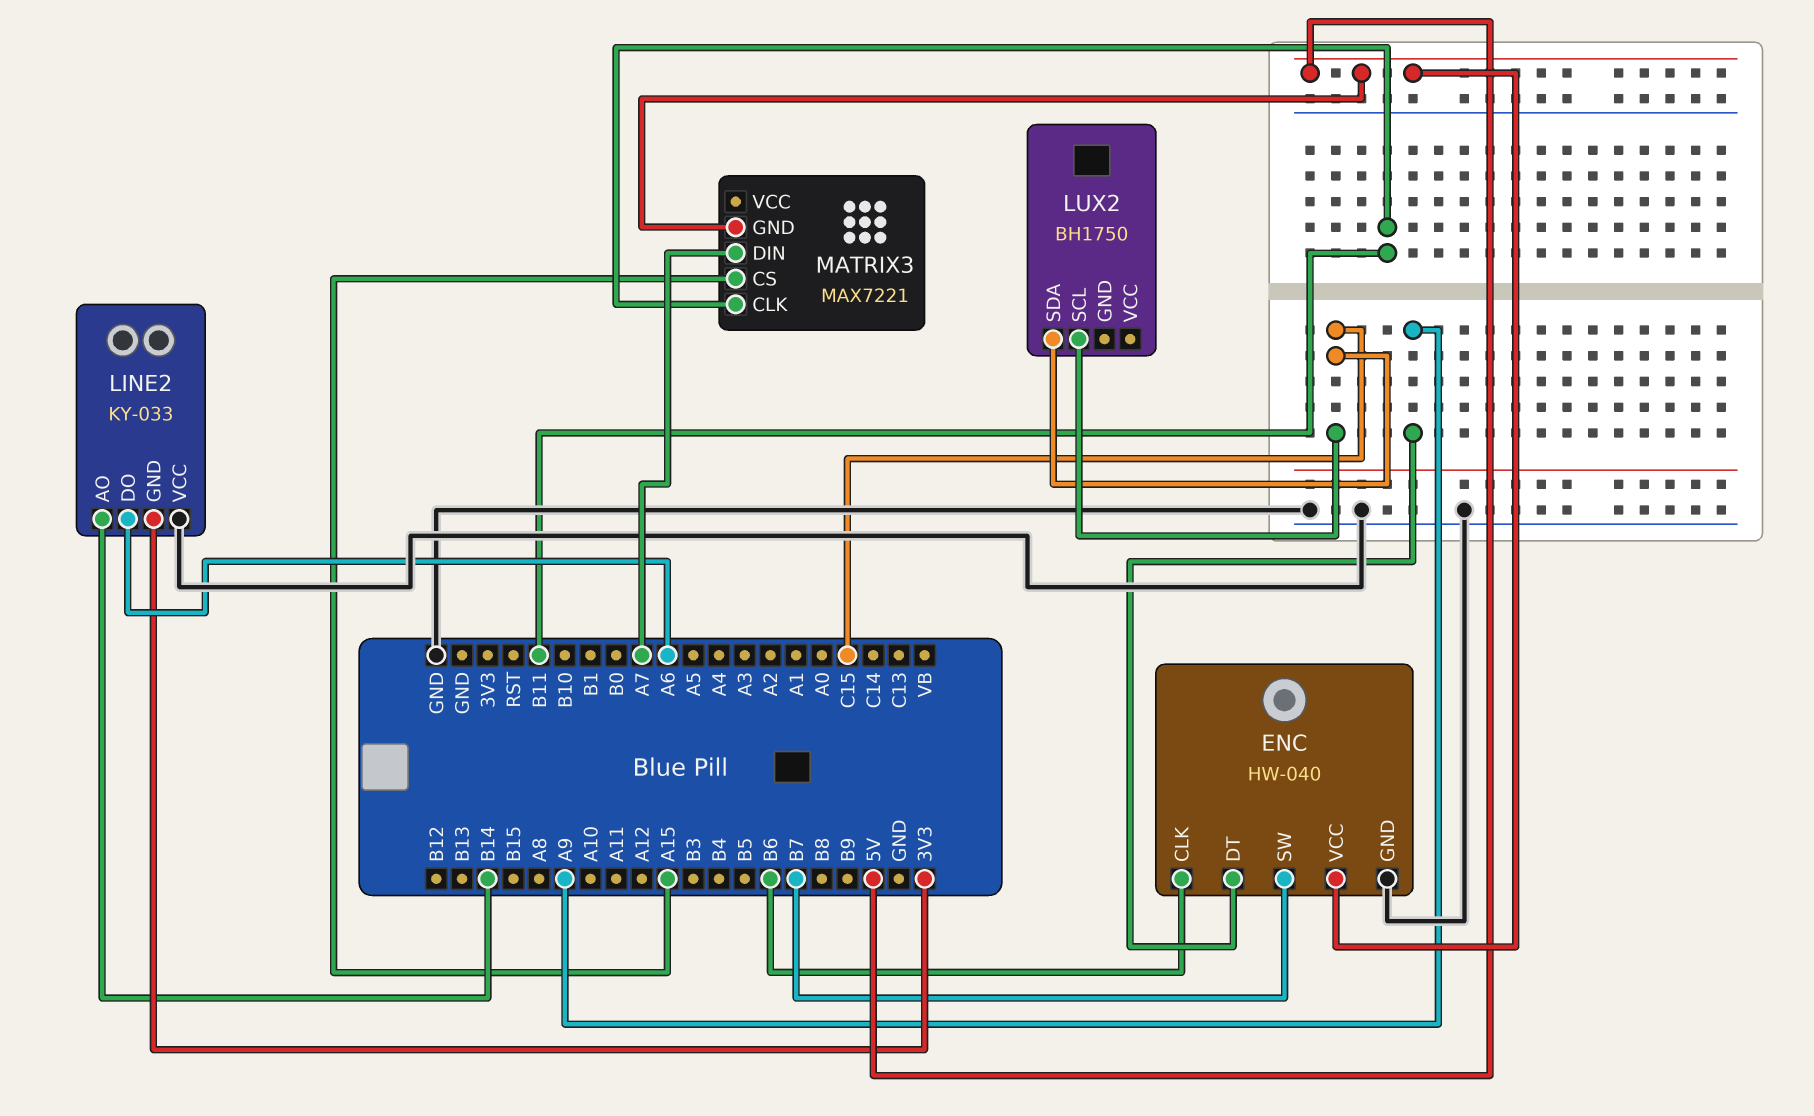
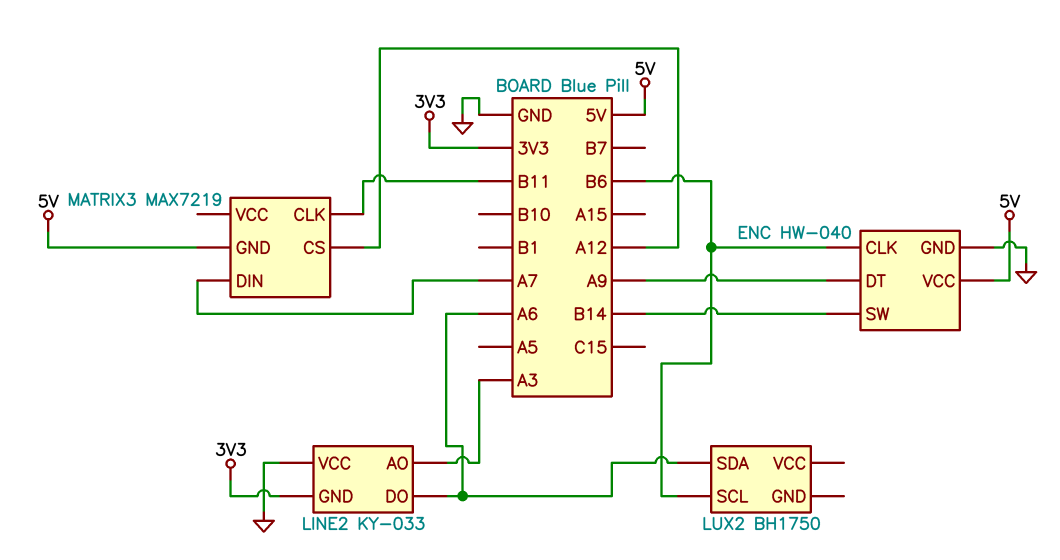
ENC pin SW: B7 -> B14
LINE2 pin AO: B14 -> A3
LUX2 pin SCL: C15 -> B6
LUX2 pin SDA: C15 -> A6
MATRIX3: MAX7221 -> MAX7219
MATRIX3 pin CS: A15 -> A12

